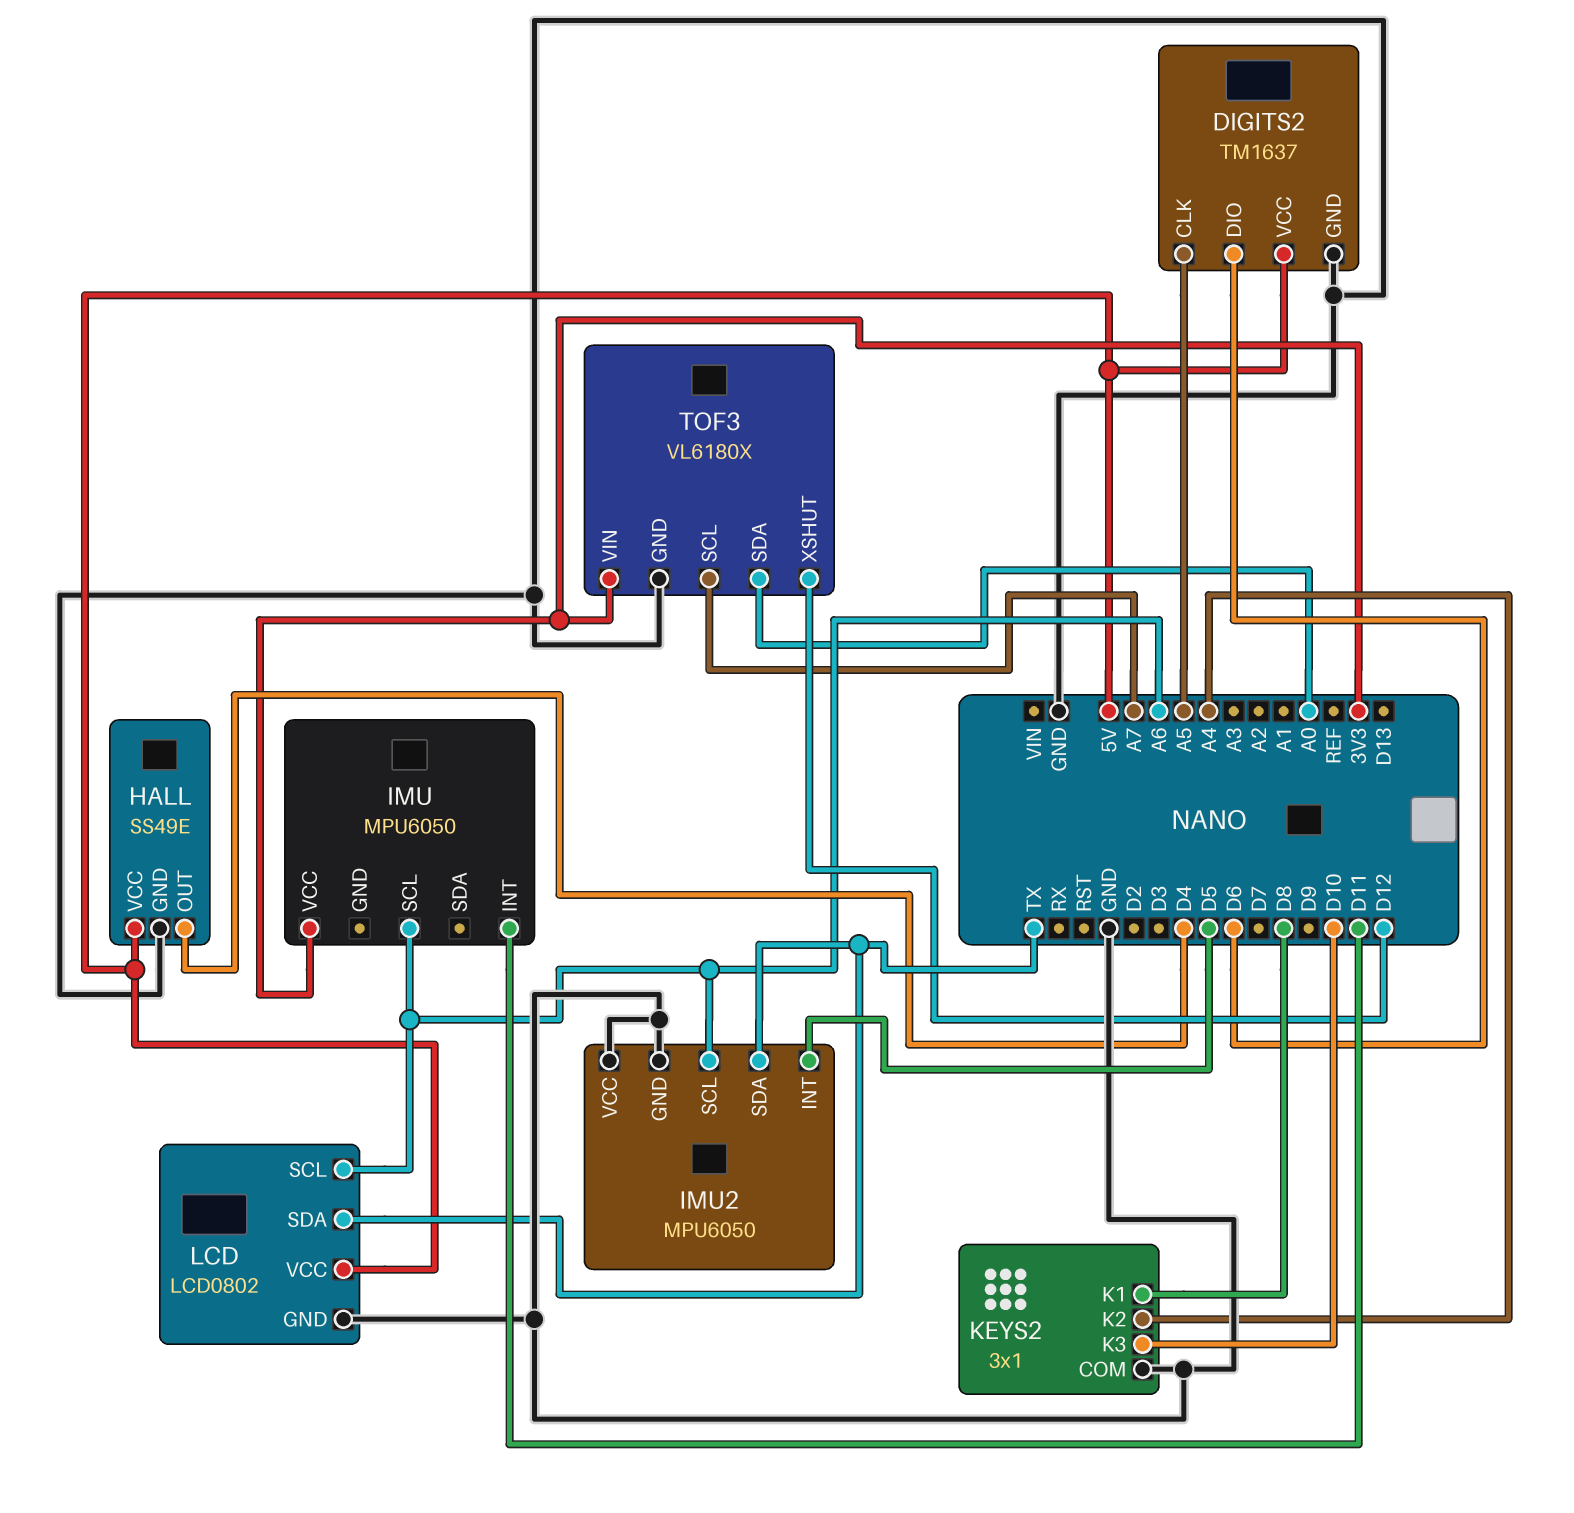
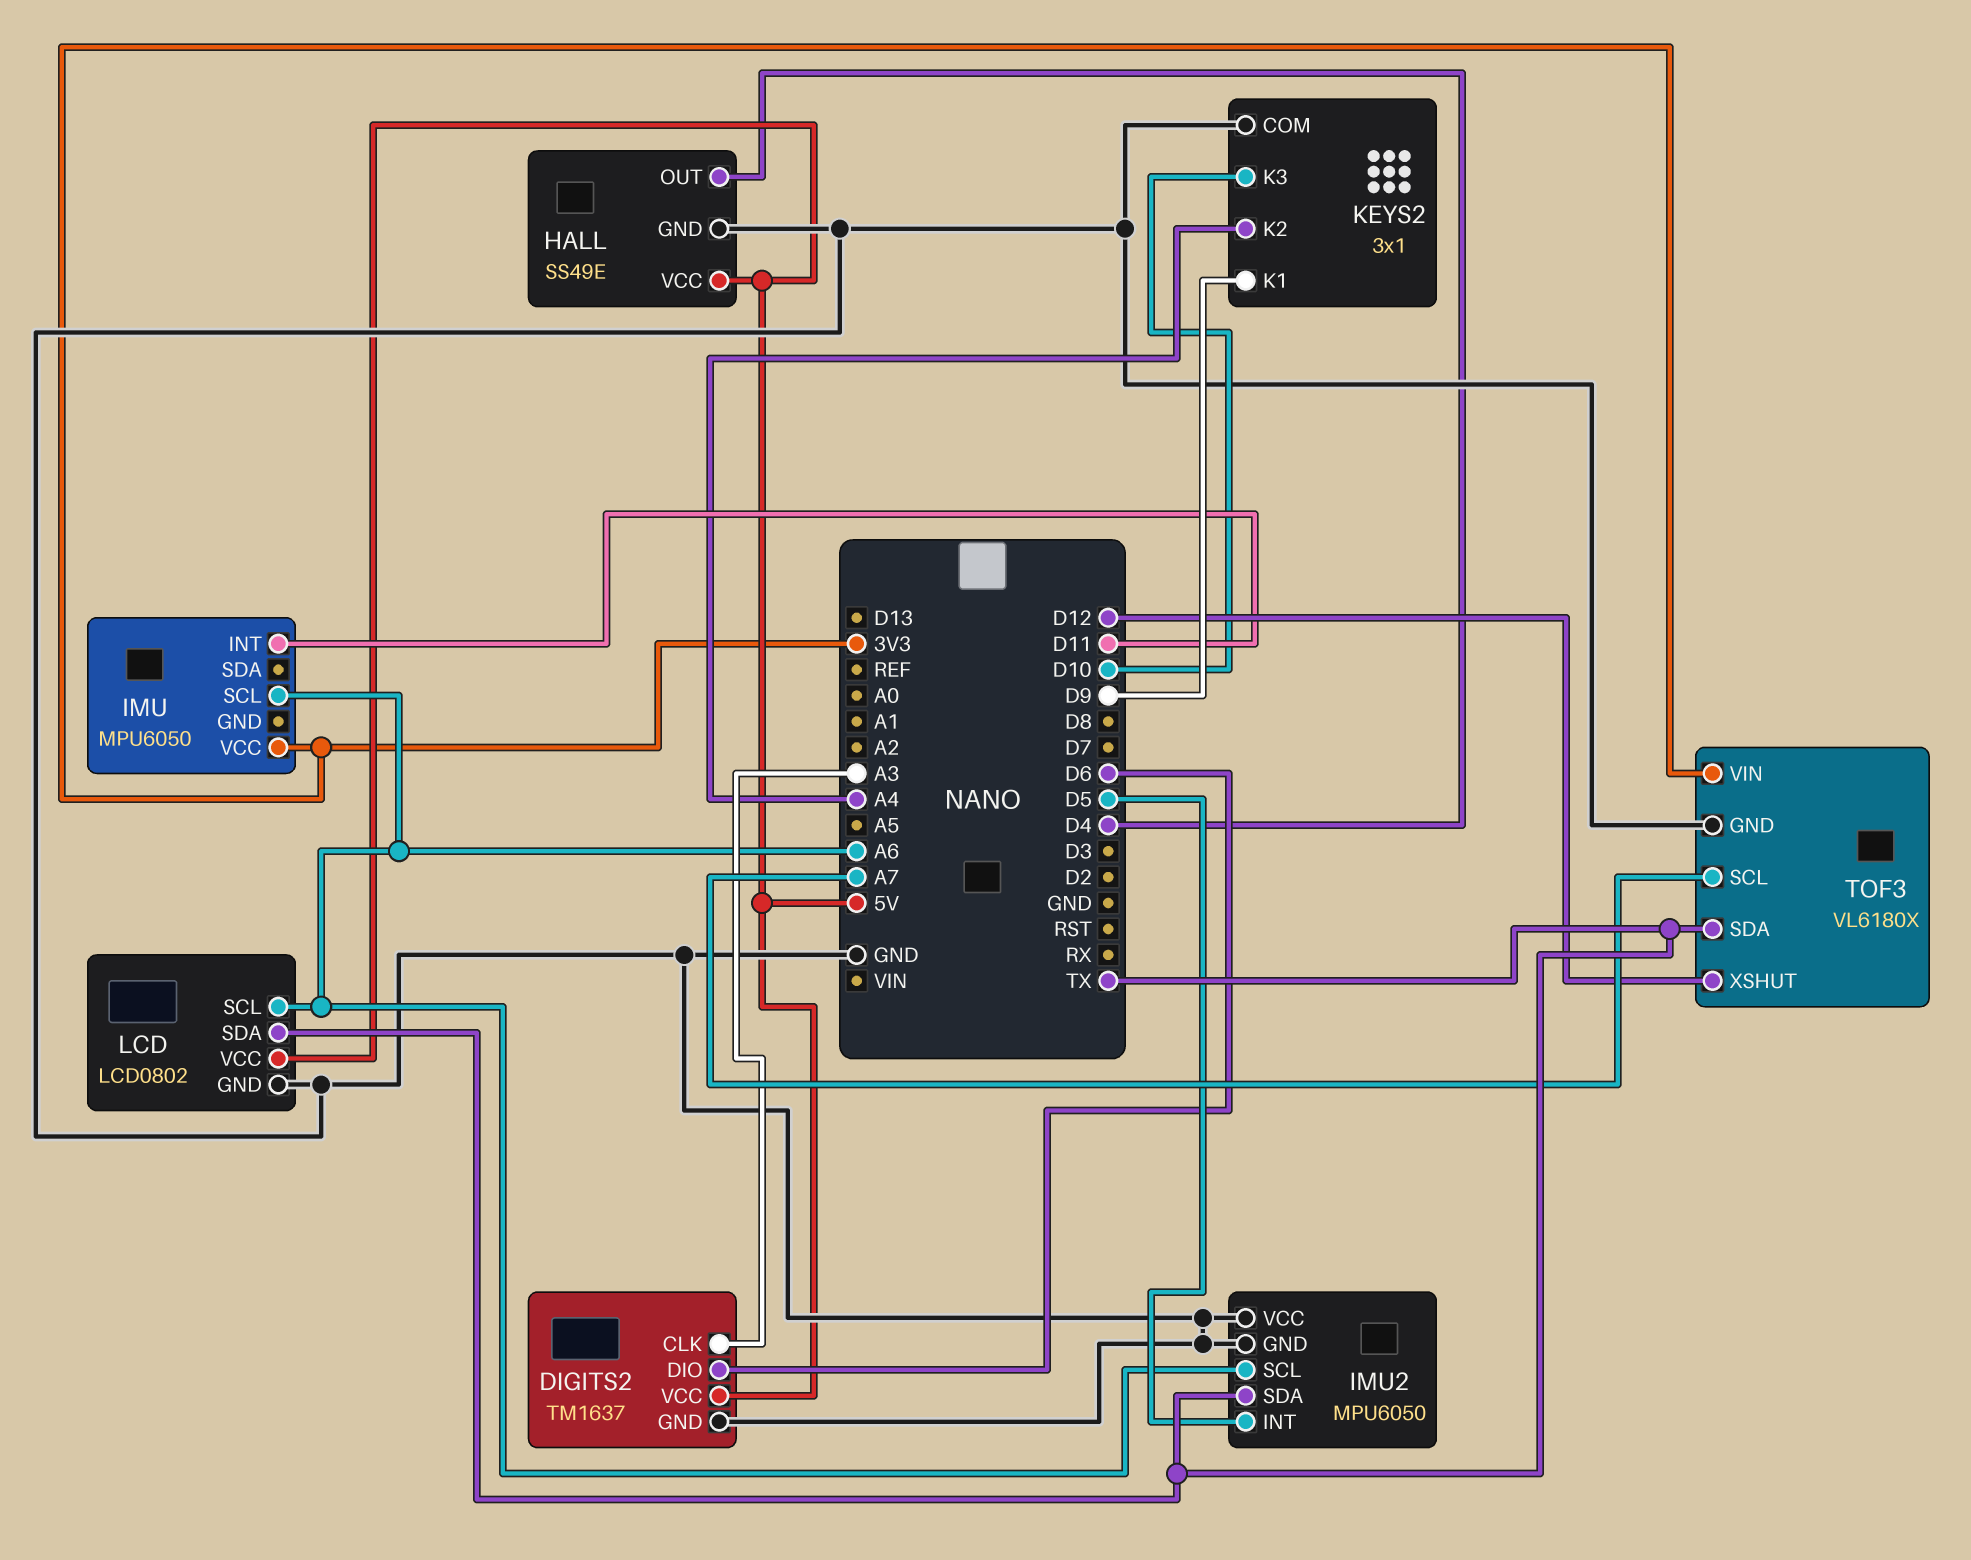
DIGITS2 pin CLK: A5 -> A3
KEYS2 pin K1: D8 -> D9
TOF3 pin SDA: A0 -> TX

